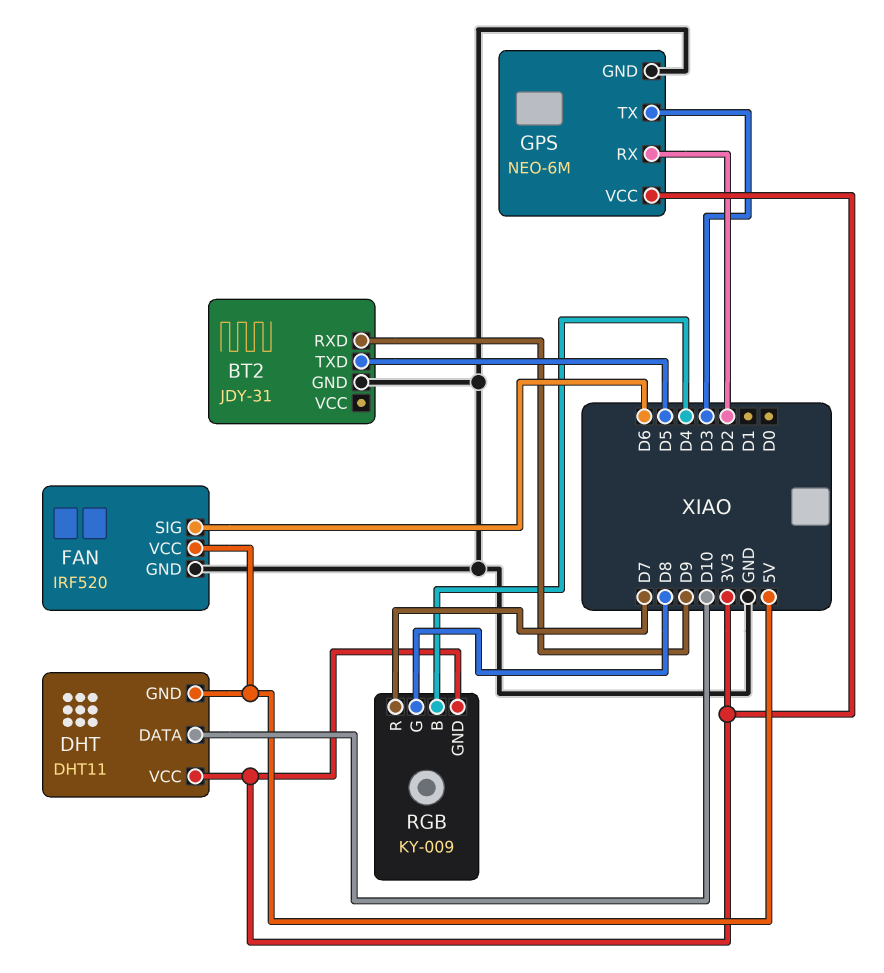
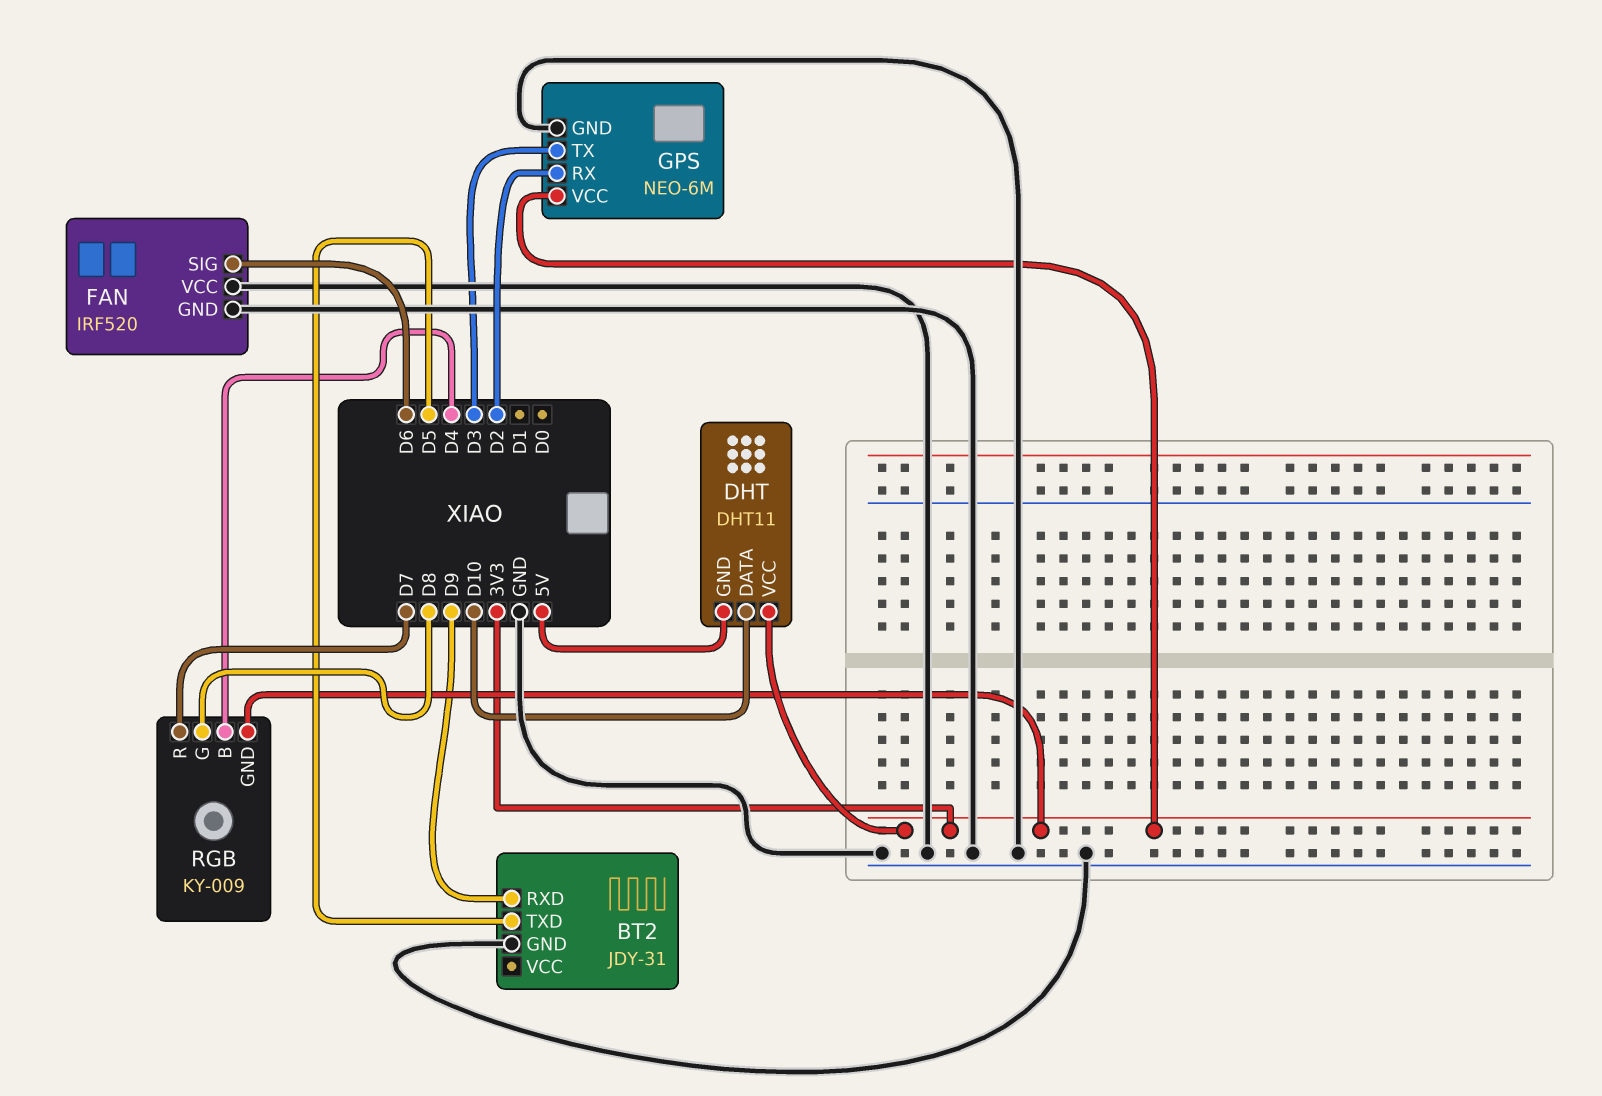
FAN pin VCC: 5V -> GND

